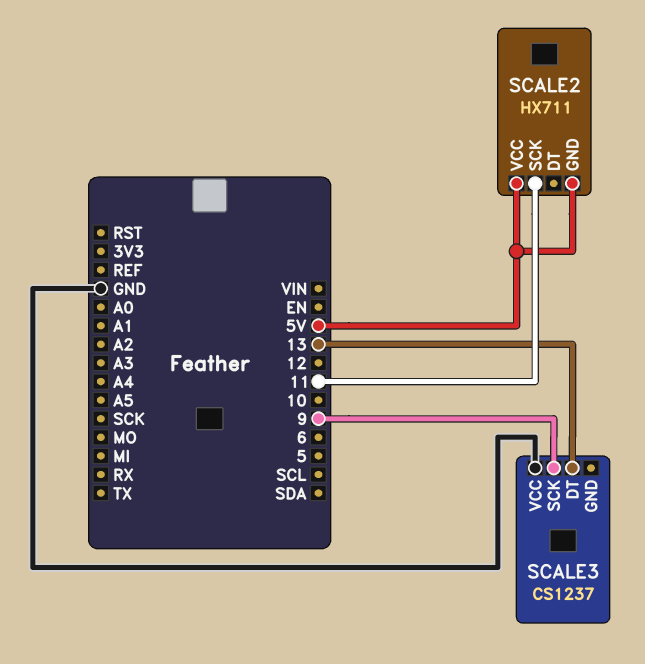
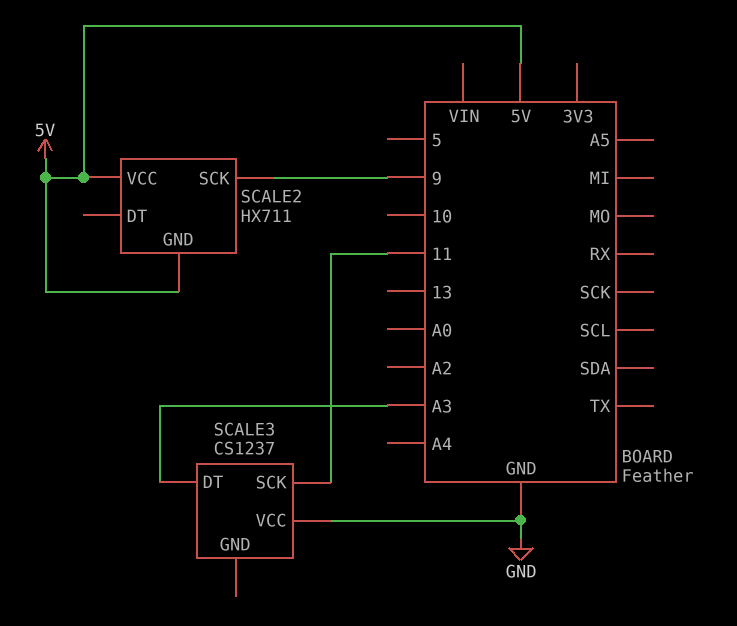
SCALE2 pin SCK: 11 -> 9
SCALE3 pin DT: 13 -> A3
SCALE3 pin SCK: 9 -> 11

